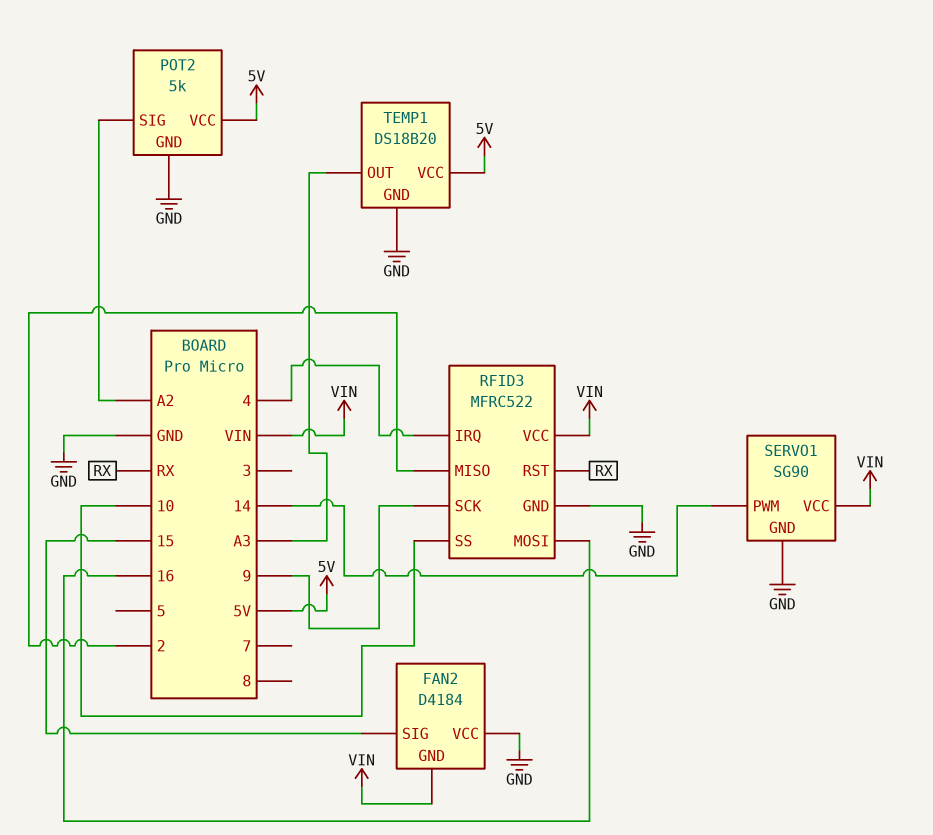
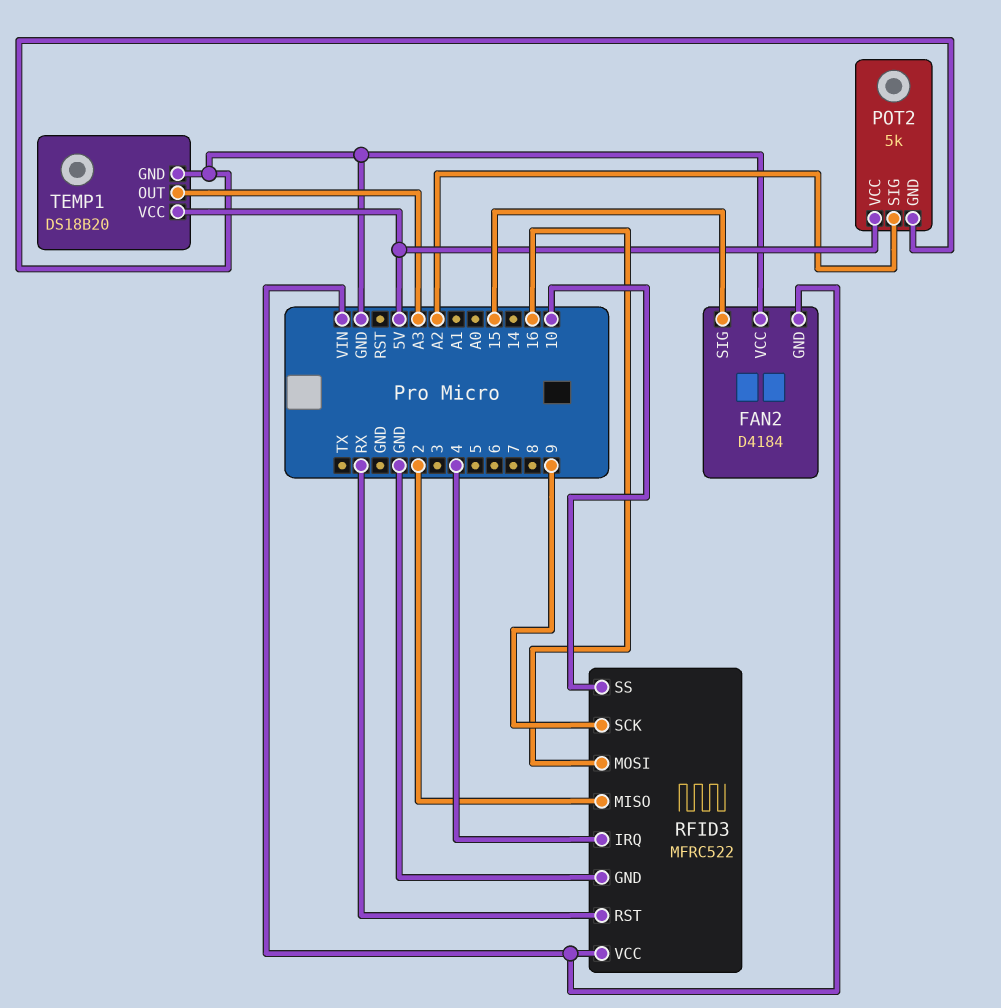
SERVO1: SG90 -> none
SERVO1 pin GND: GND -> none
SERVO1 pin PWM: 14 -> none
SERVO1 pin VCC: VIN -> none

